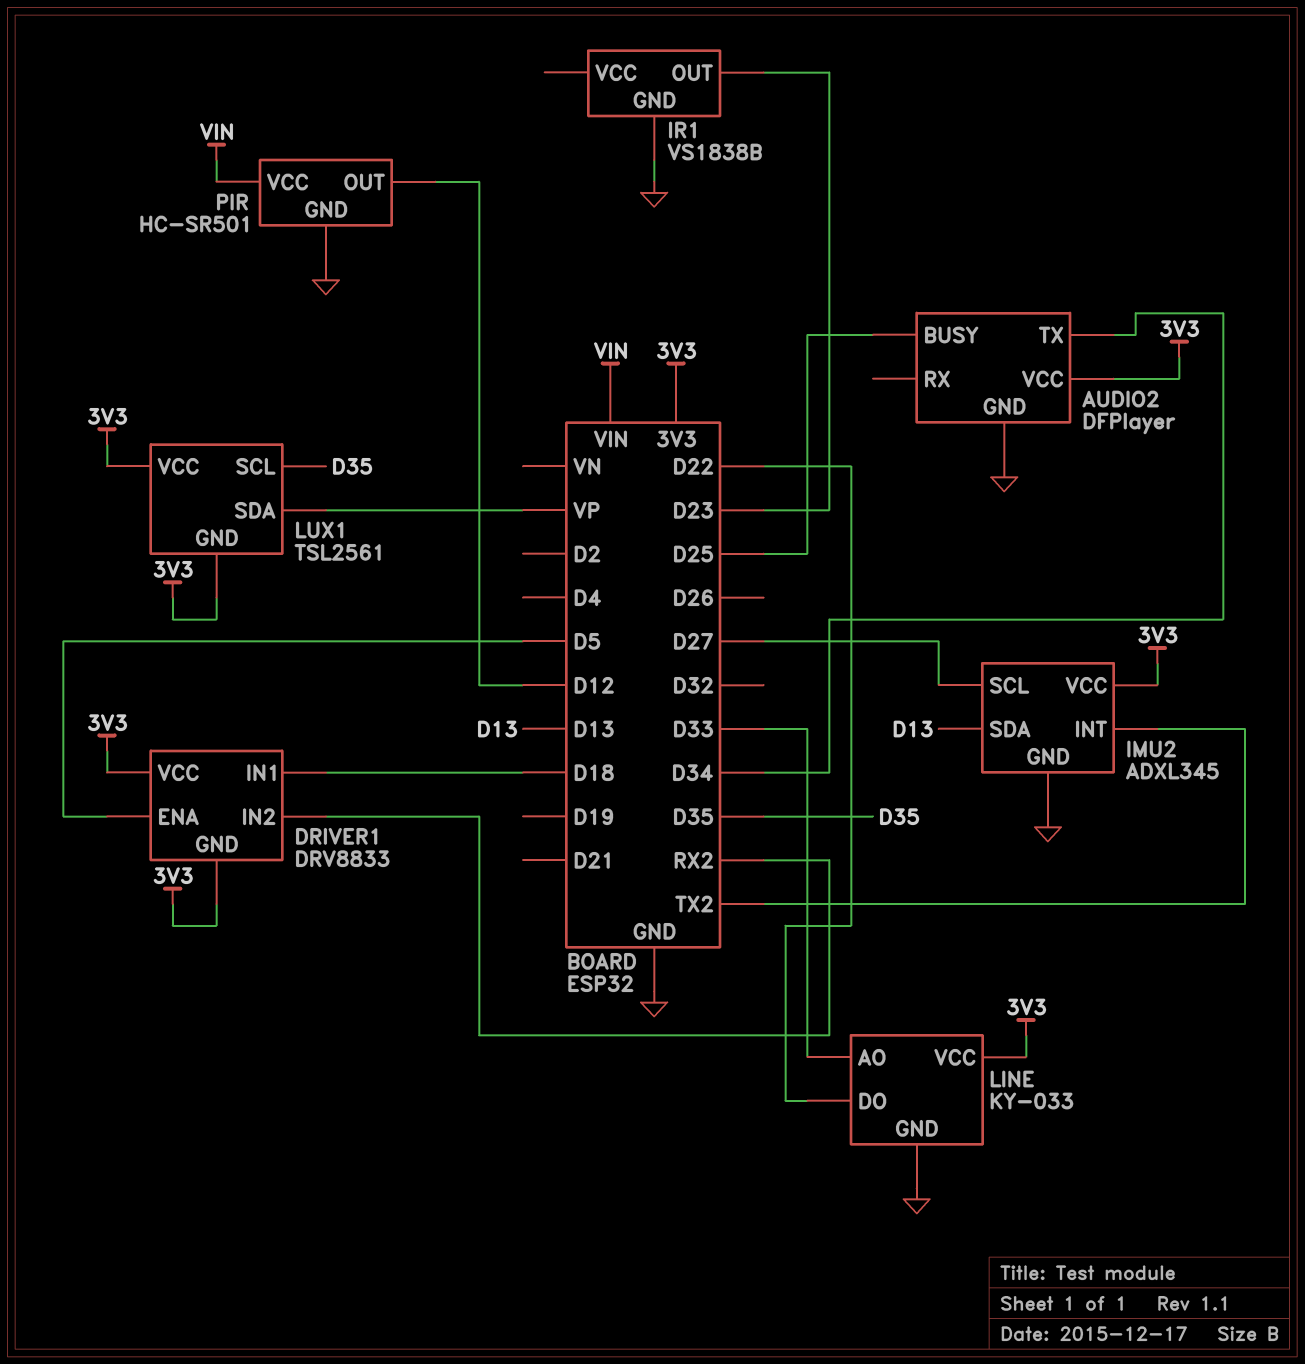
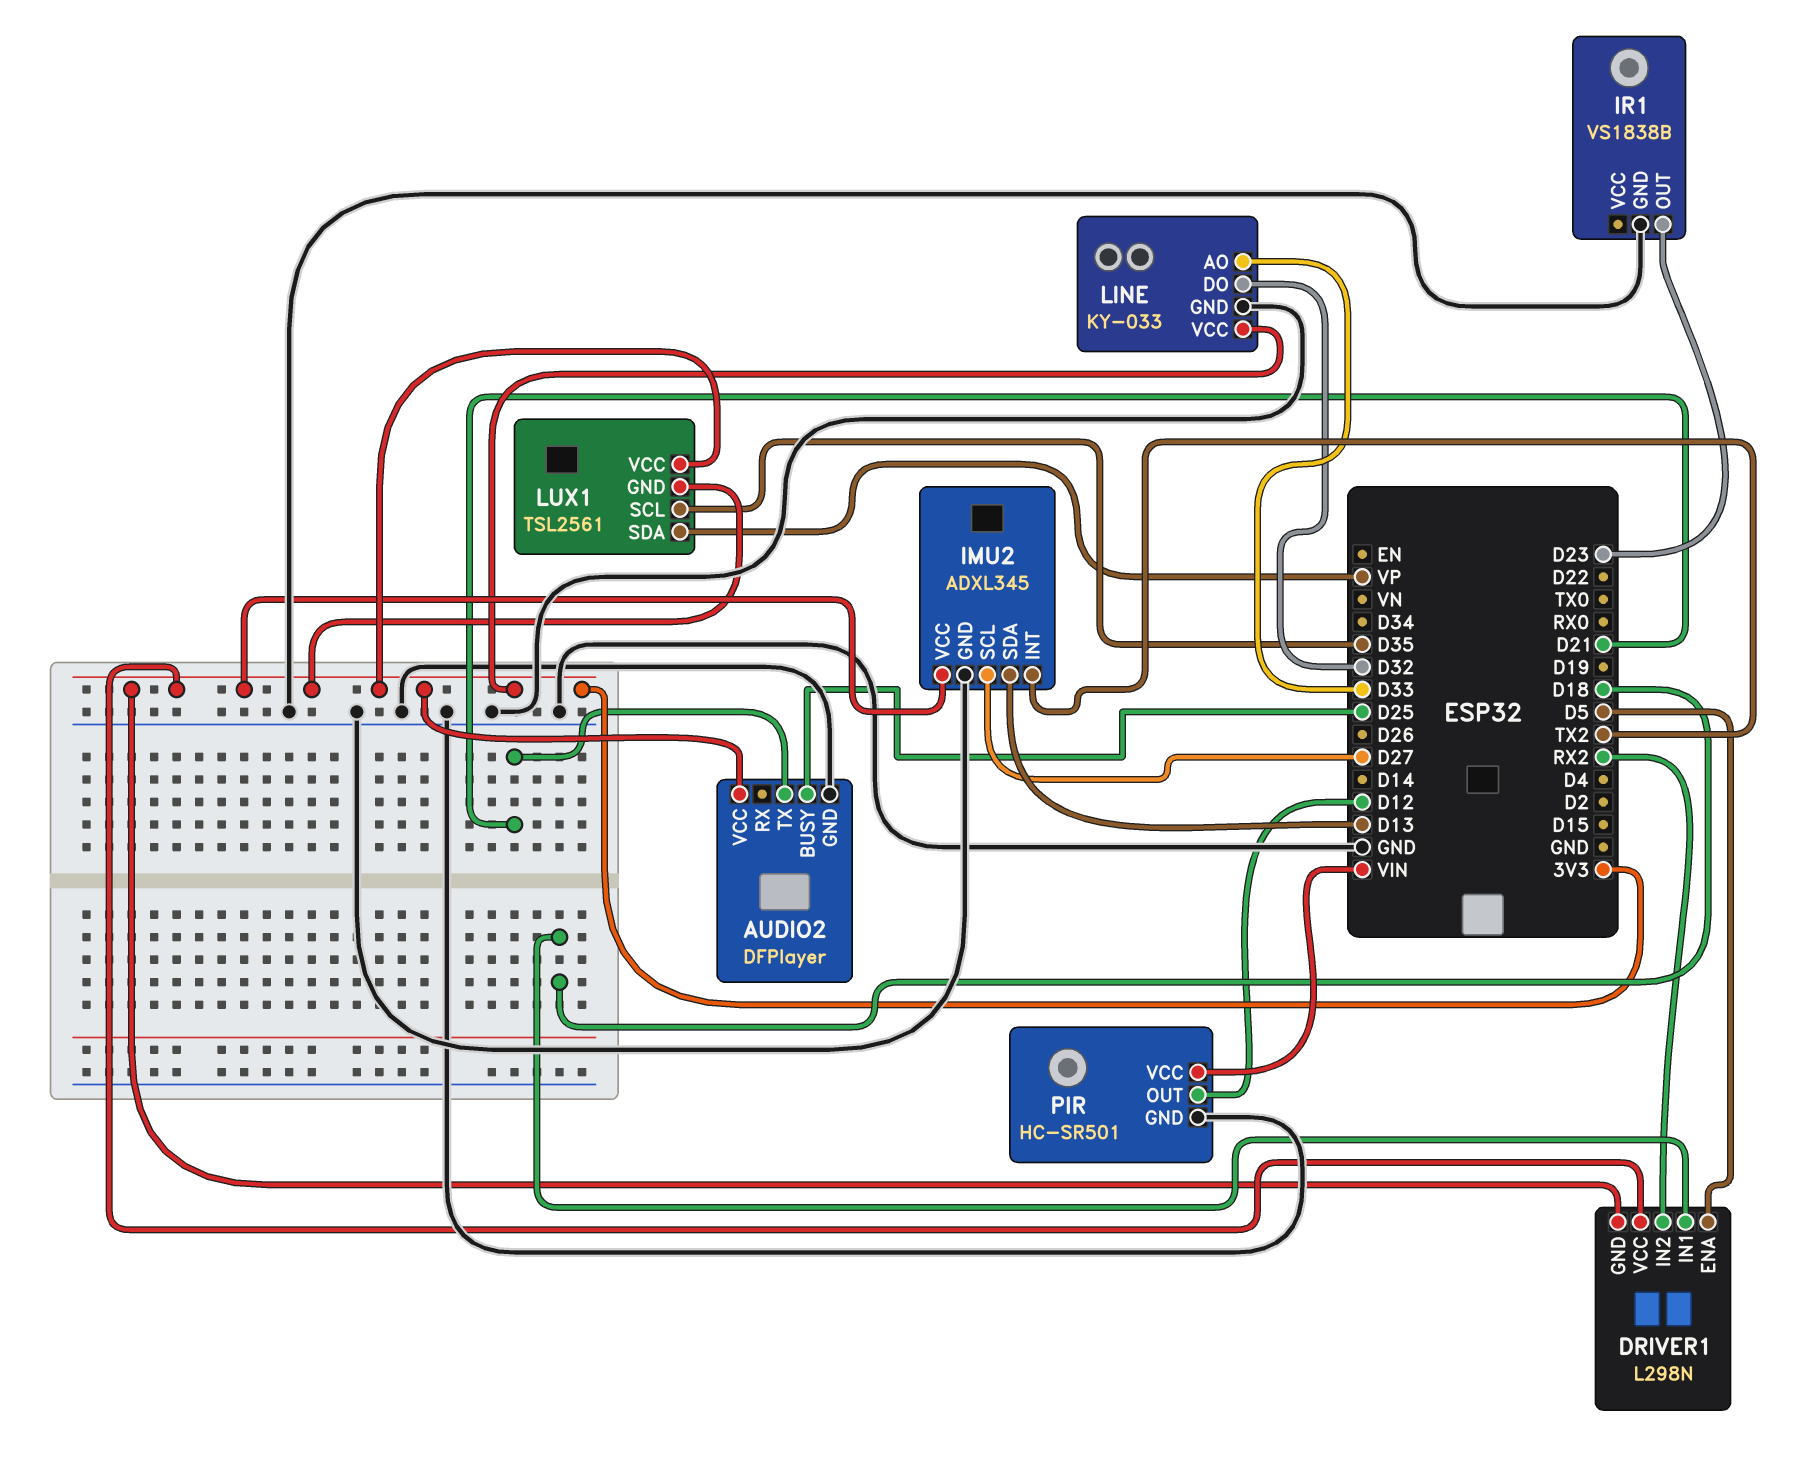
AUDIO2 pin TX: D34 -> D21
DRIVER1: DRV8833 -> L298N
LINE pin DO: D22 -> D32

